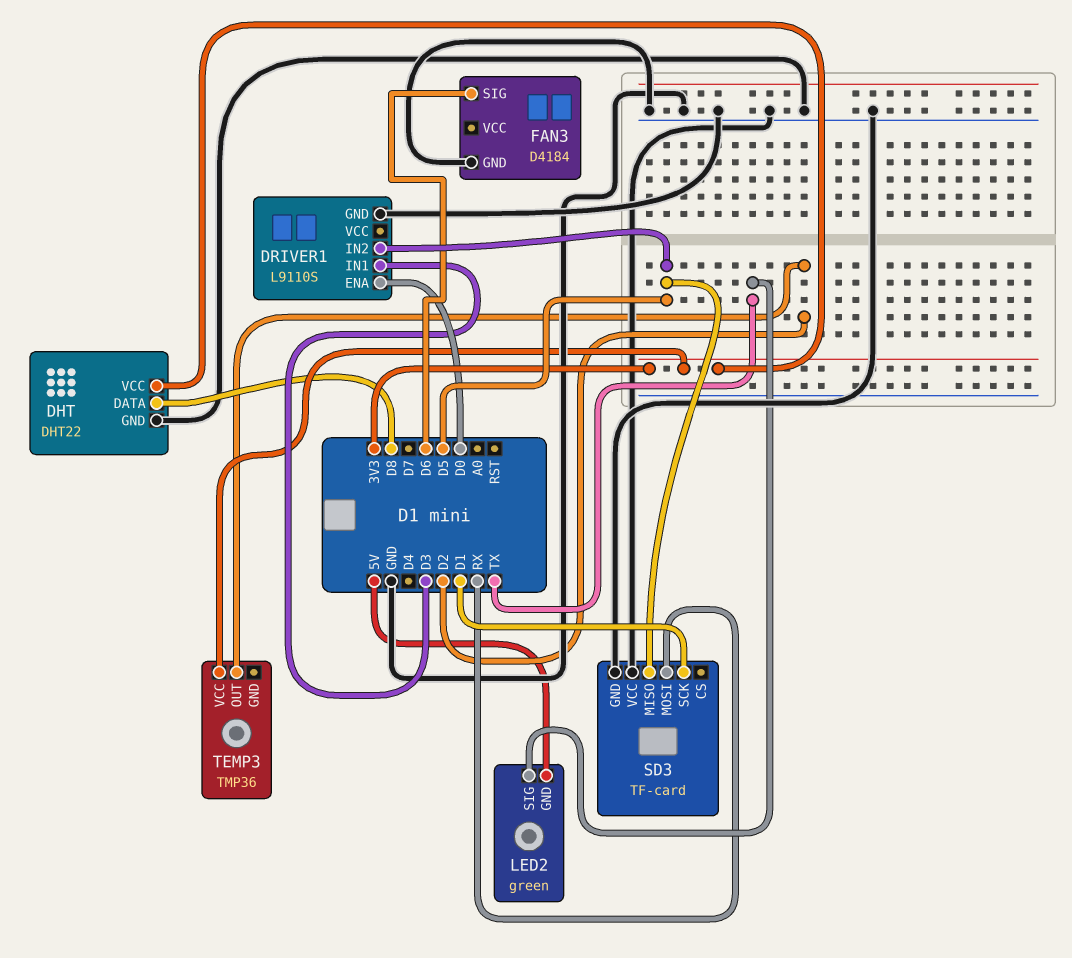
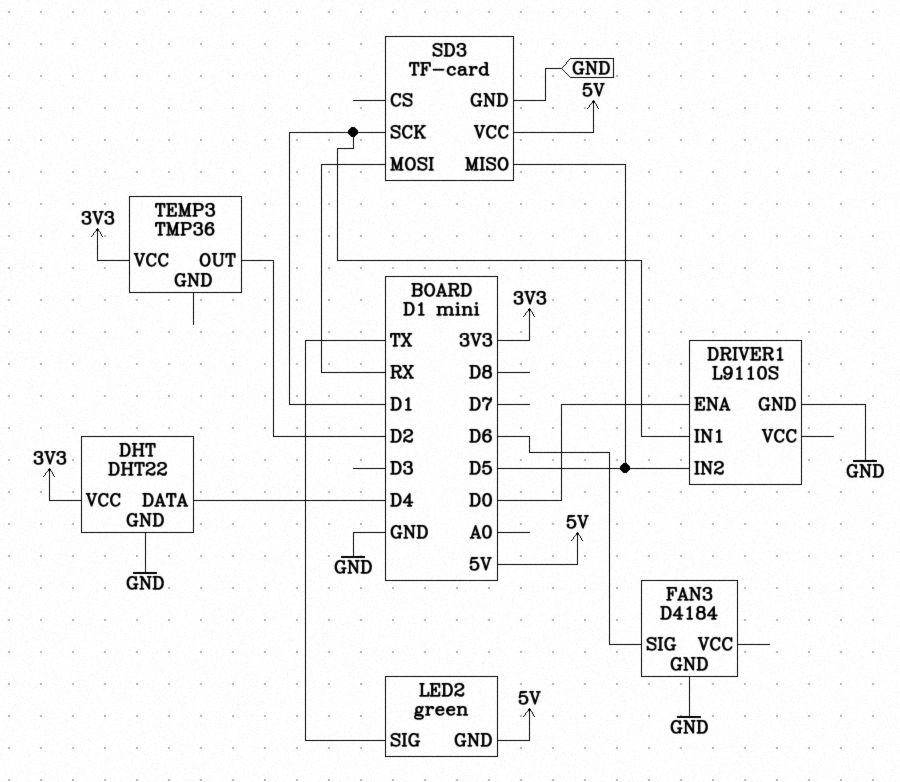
DHT pin DATA: D8 -> D4
DRIVER1 pin IN1: D3 -> D1
SD3 pin VCC: GND -> 5V

